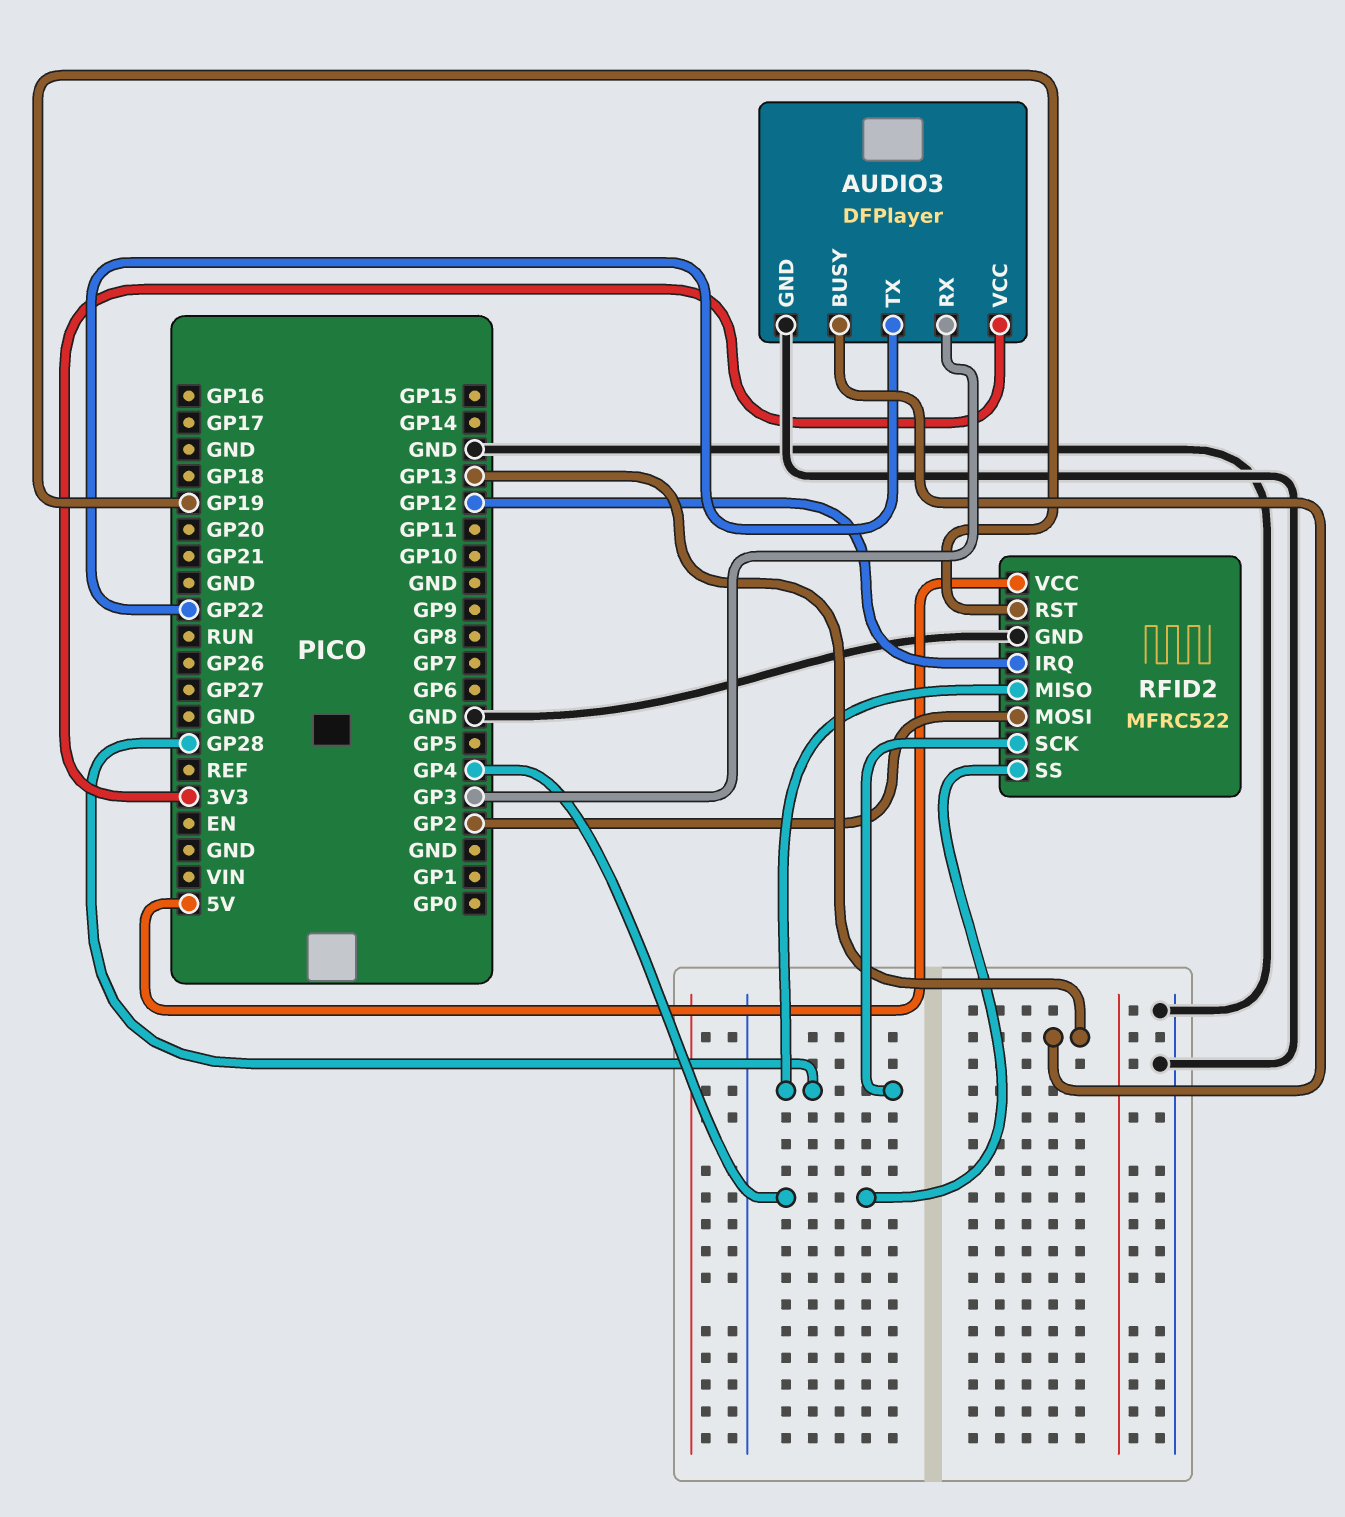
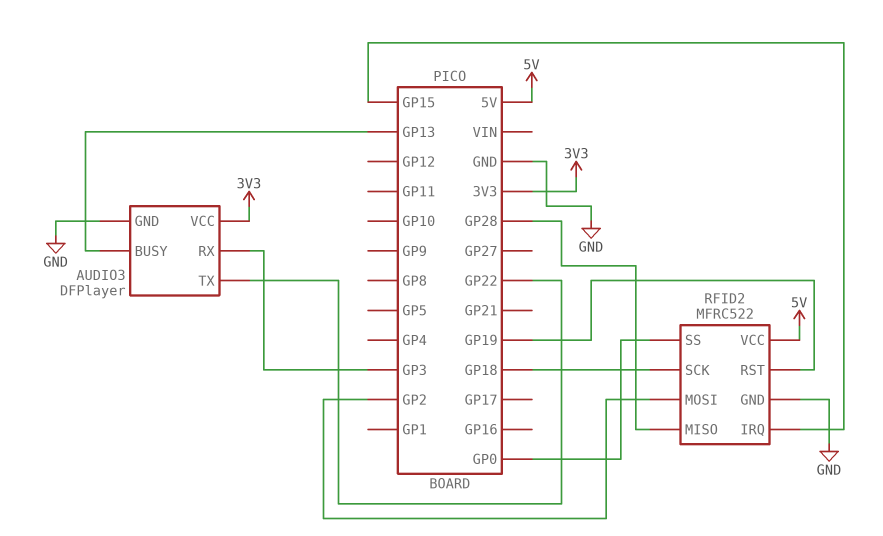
RFID2 pin IRQ: GP12 -> GP15
RFID2 pin SCK: GP28 -> GP18
RFID2 pin SS: GP4 -> GP0

